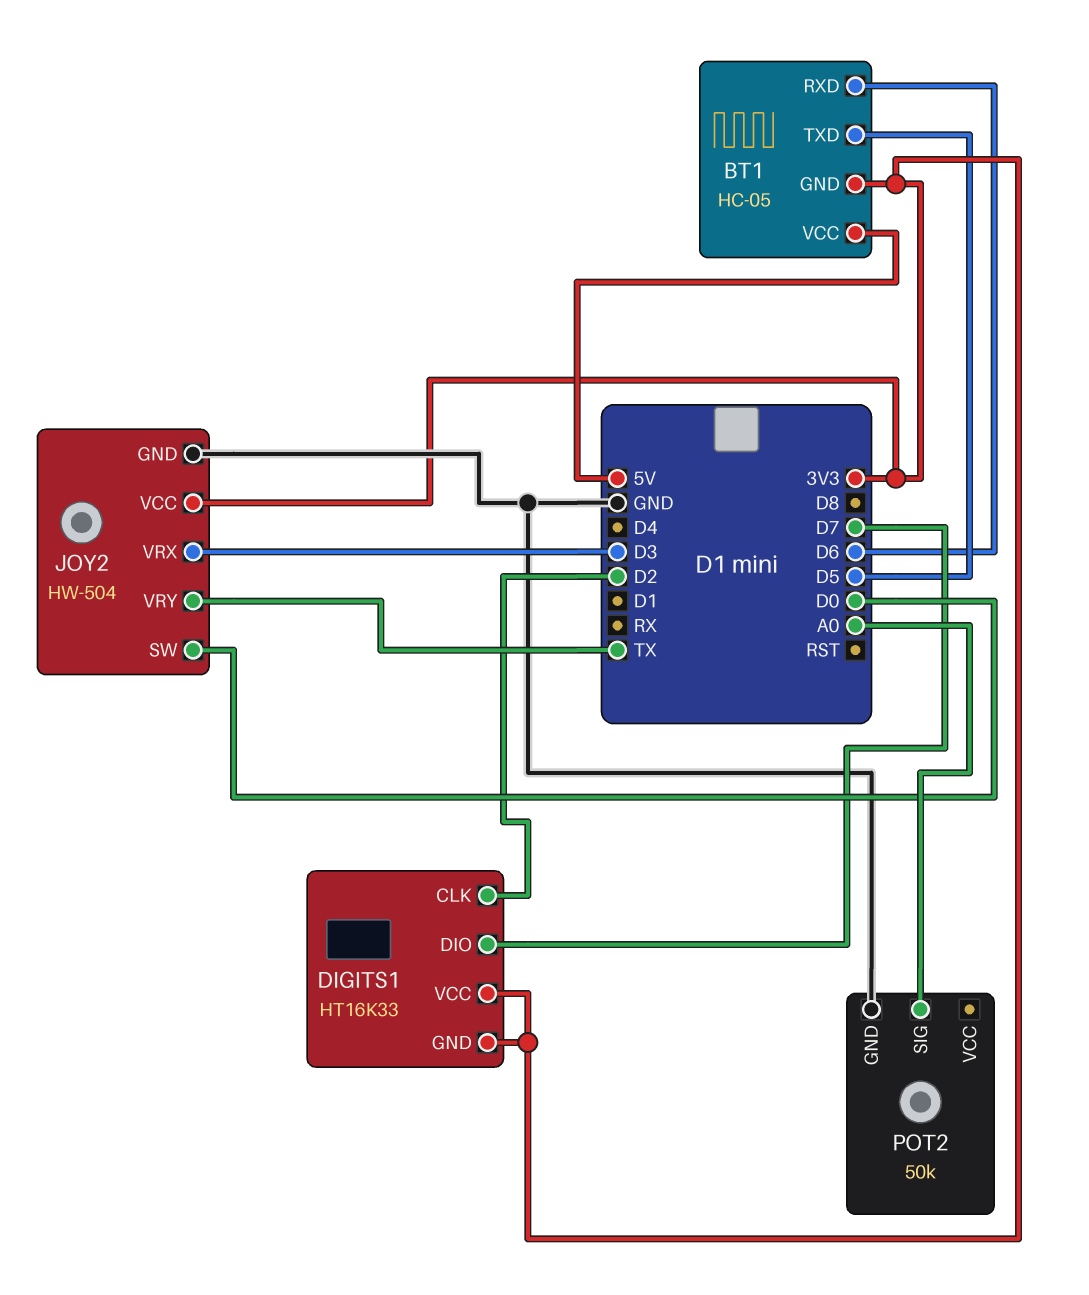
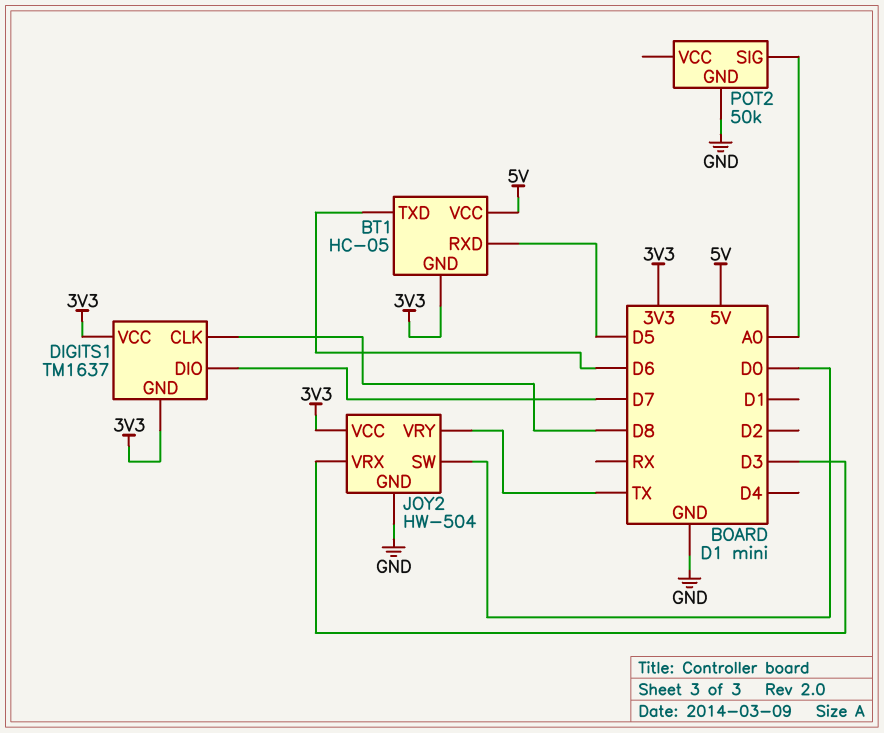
BT1 pin RXD: D6 -> D5
BT1 pin TXD: D5 -> D6
DIGITS1: HT16K33 -> TM1637
DIGITS1 pin CLK: D2 -> D8

